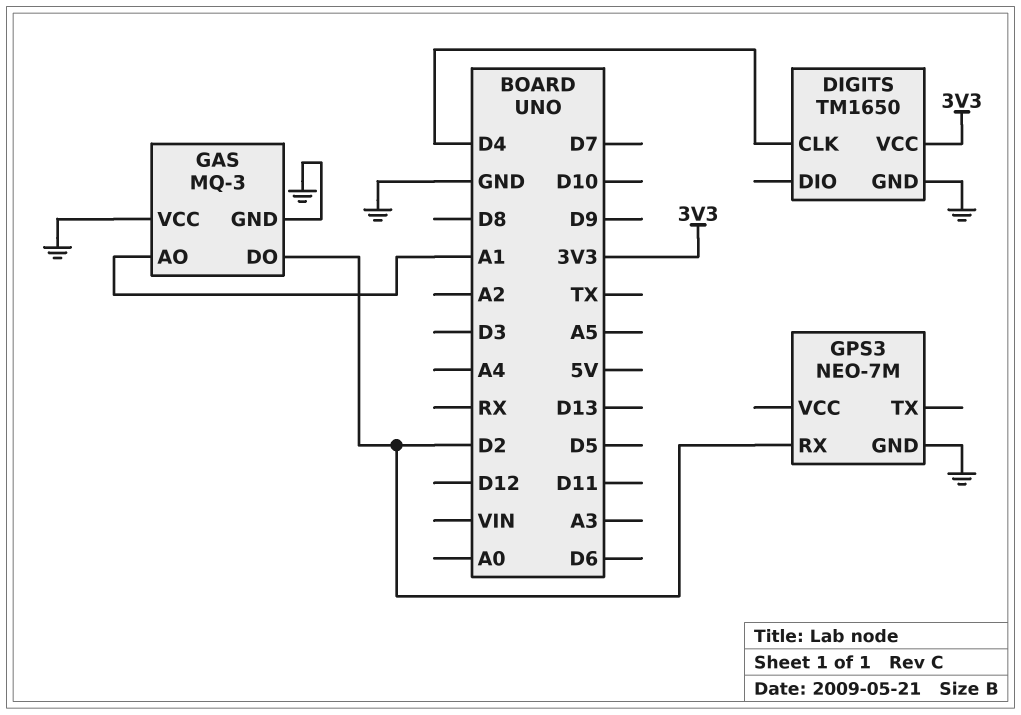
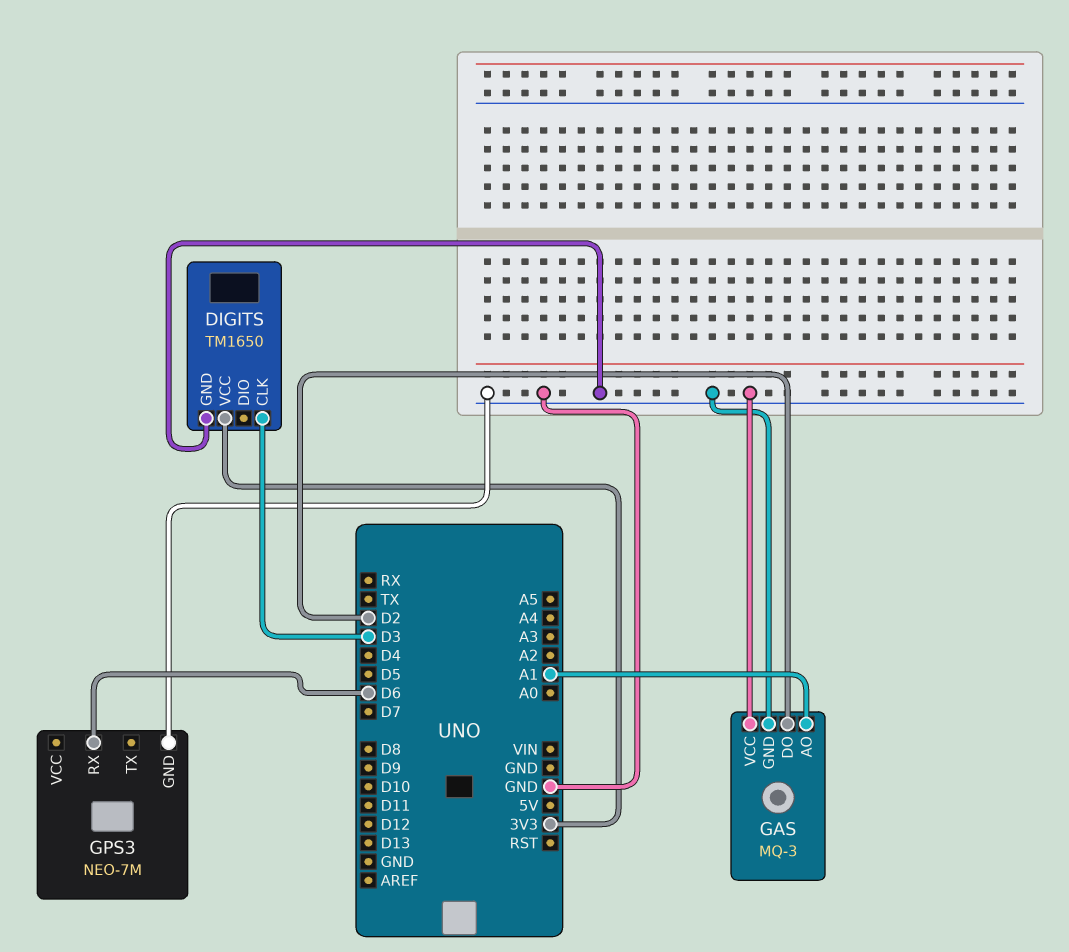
DIGITS pin CLK: D4 -> D3
GPS3 pin RX: D2 -> D6

